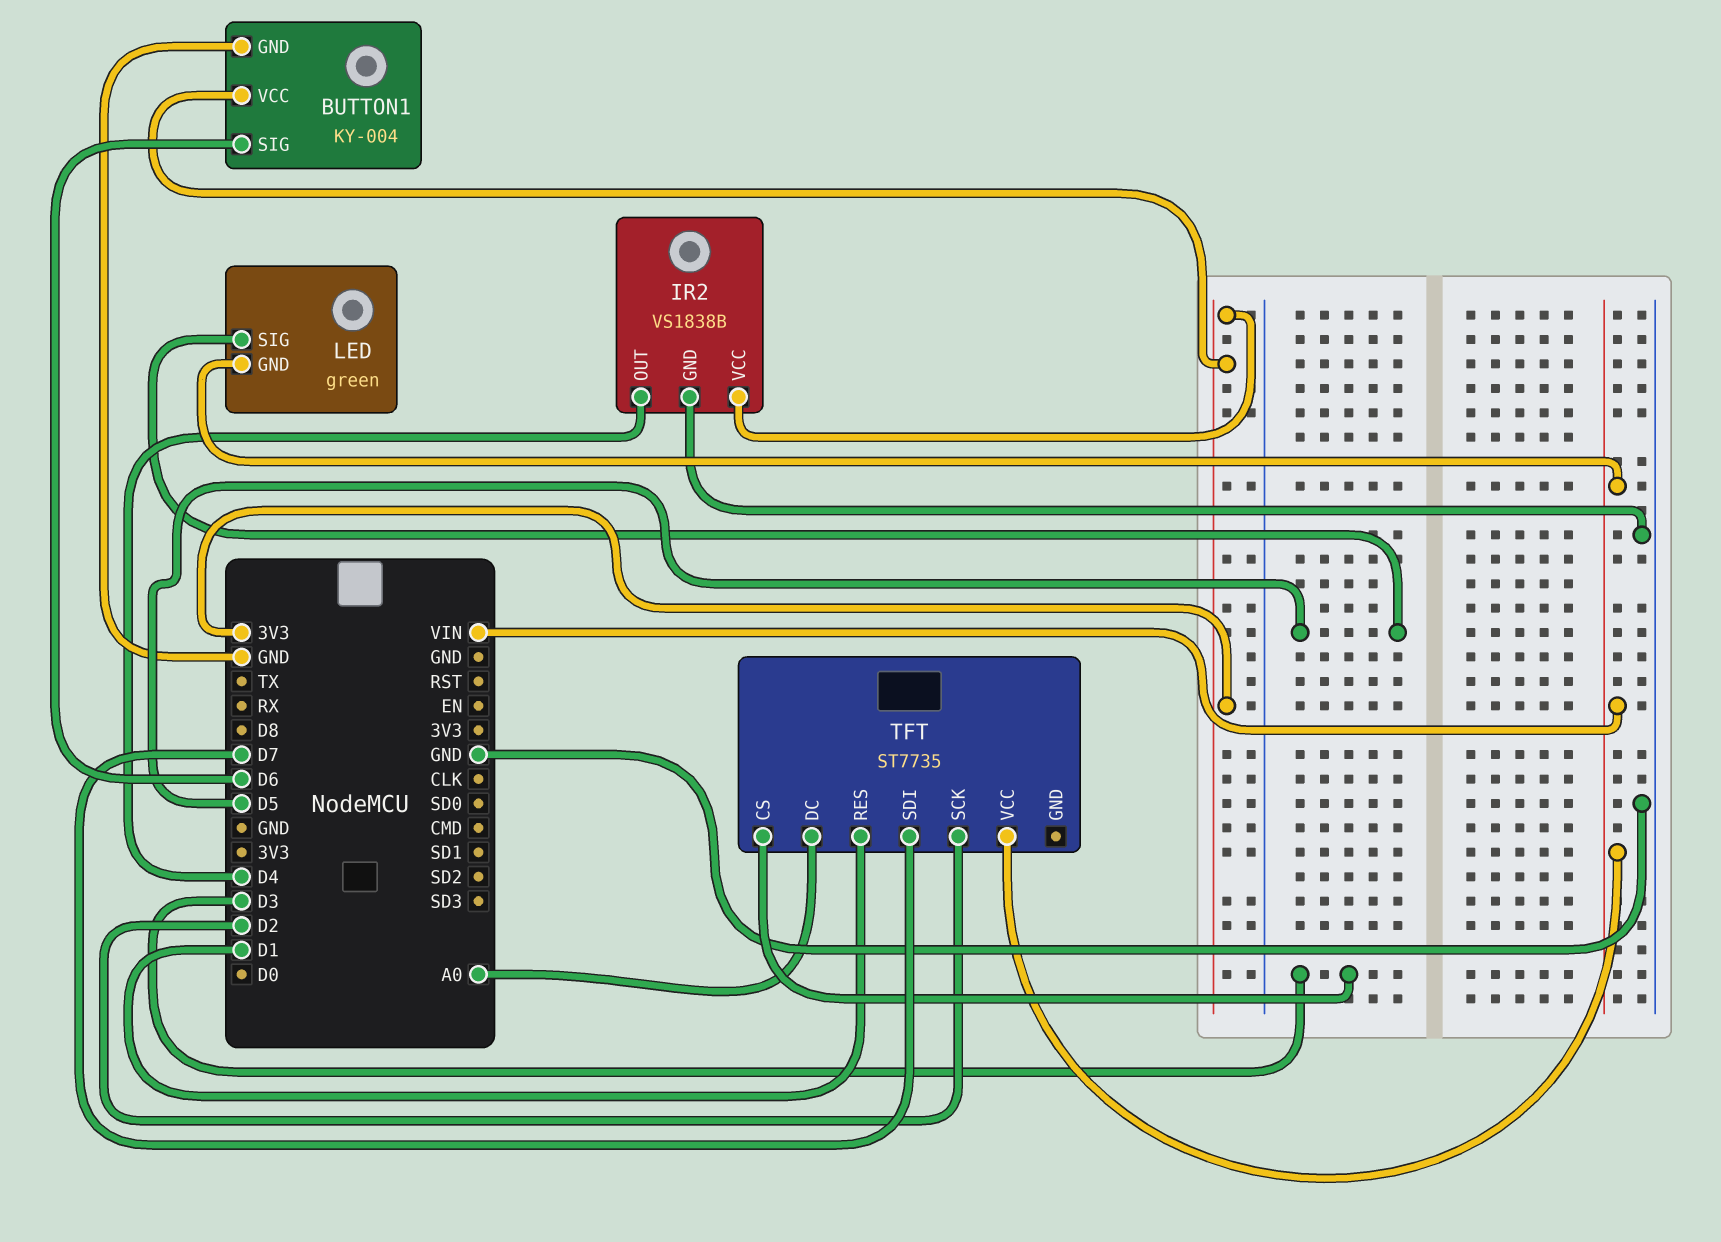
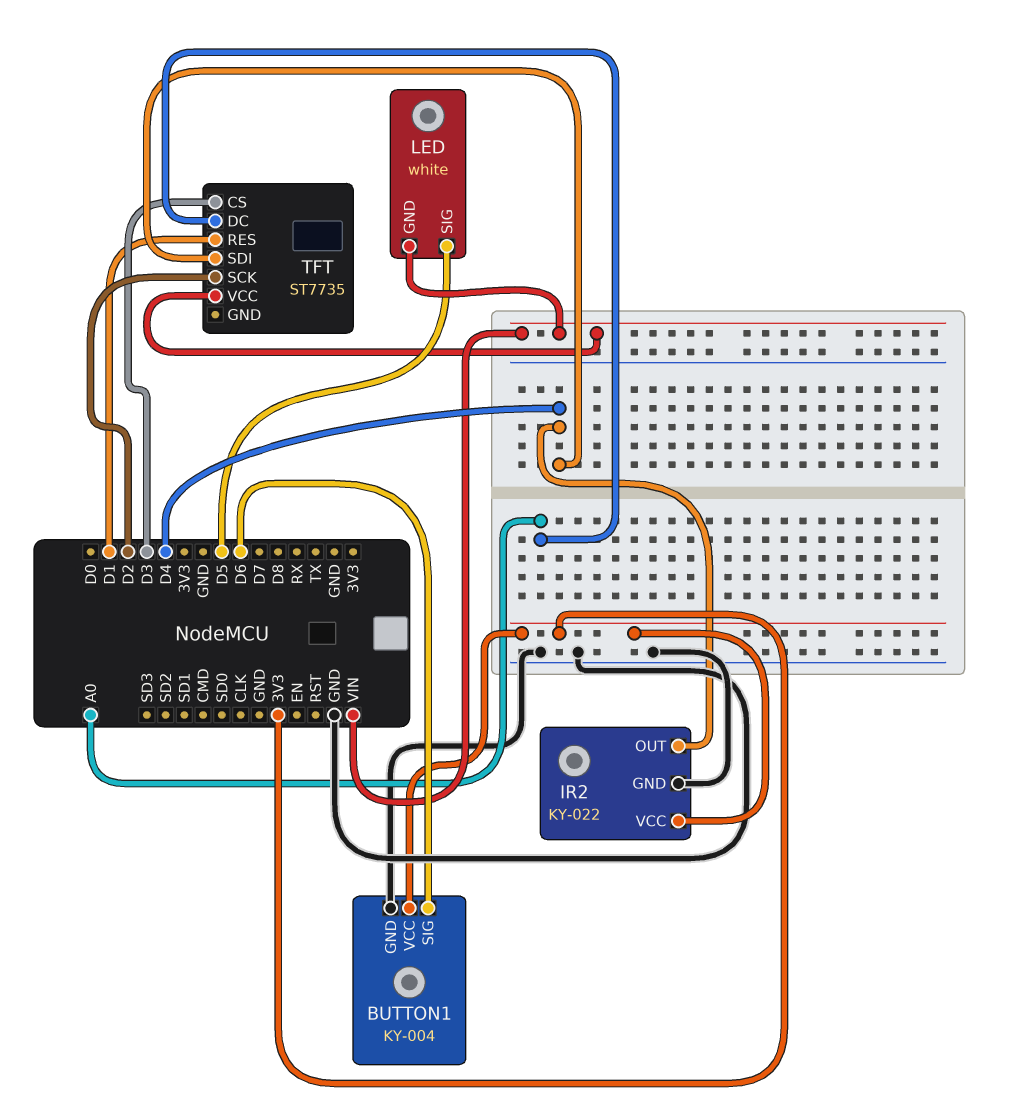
IR2: VS1838B -> KY-022
LED: green -> white
TFT pin SDI: D7 -> D4

